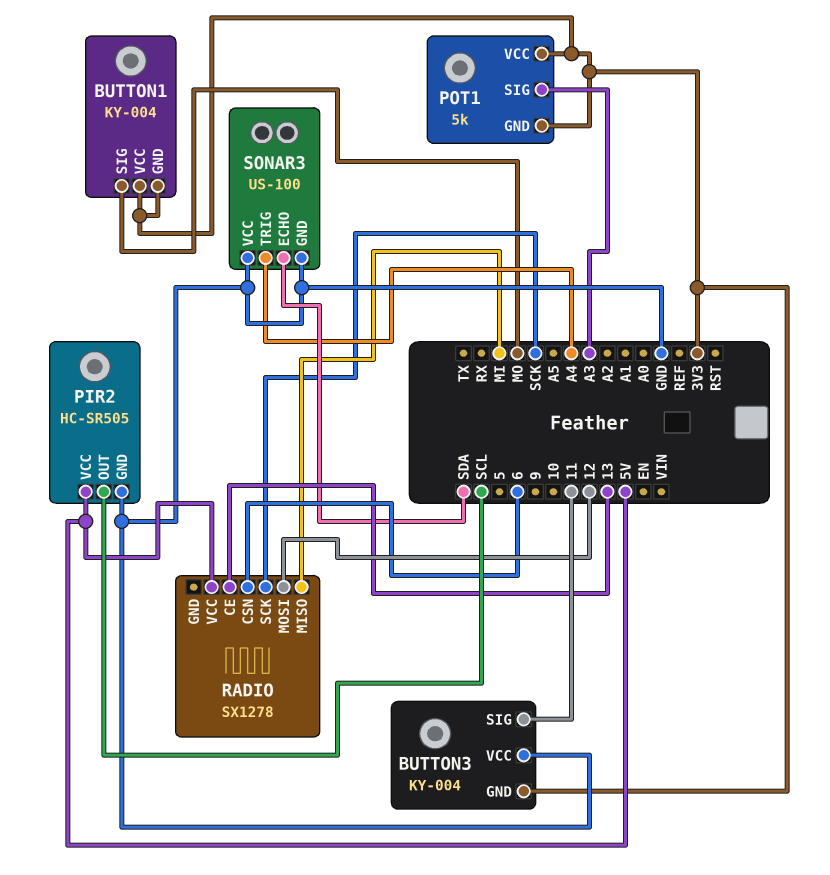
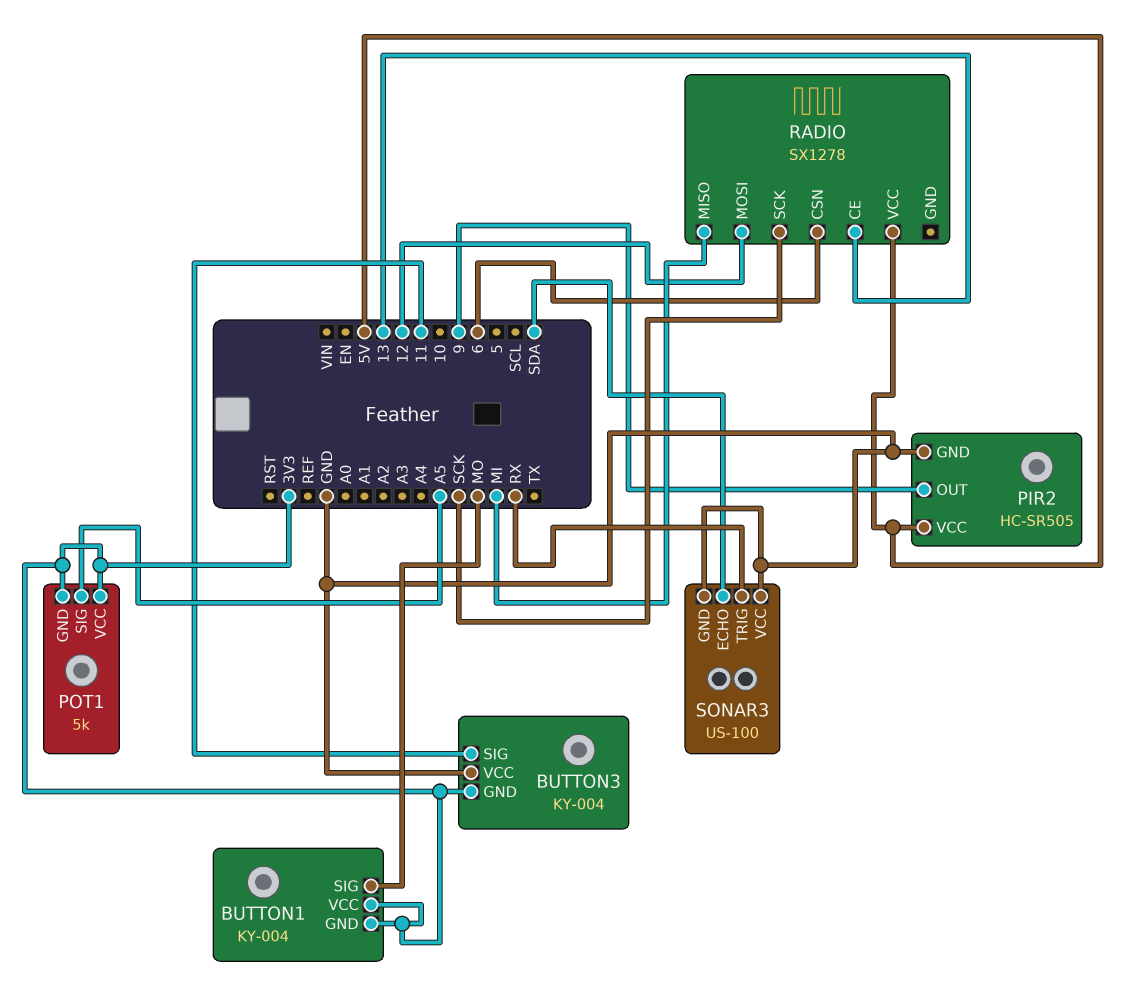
PIR2 pin OUT: SCL -> 9
POT1 pin SIG: A3 -> A5
SONAR3 pin TRIG: A4 -> RX

